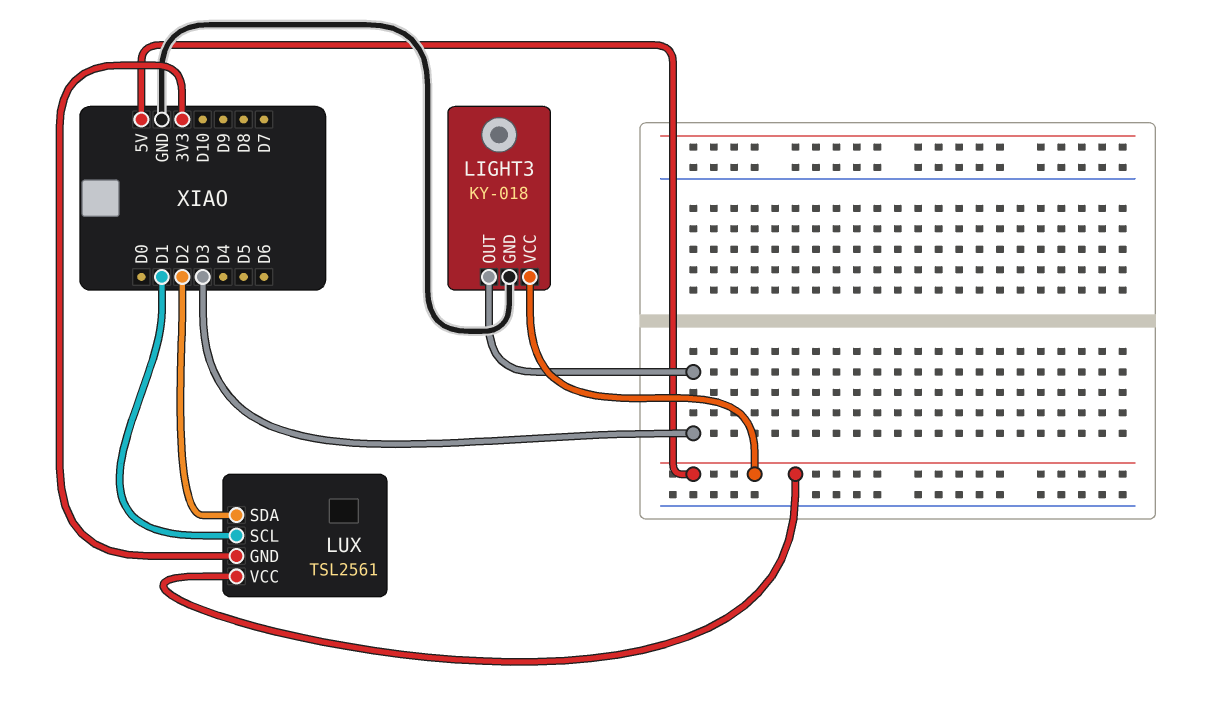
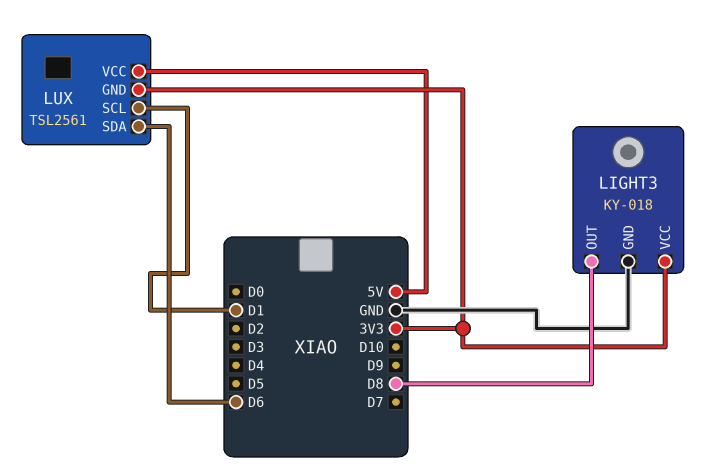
LIGHT3 pin OUT: D3 -> D8
LIGHT3 pin VCC: 5V -> 3V3
LUX pin SDA: D2 -> D6

